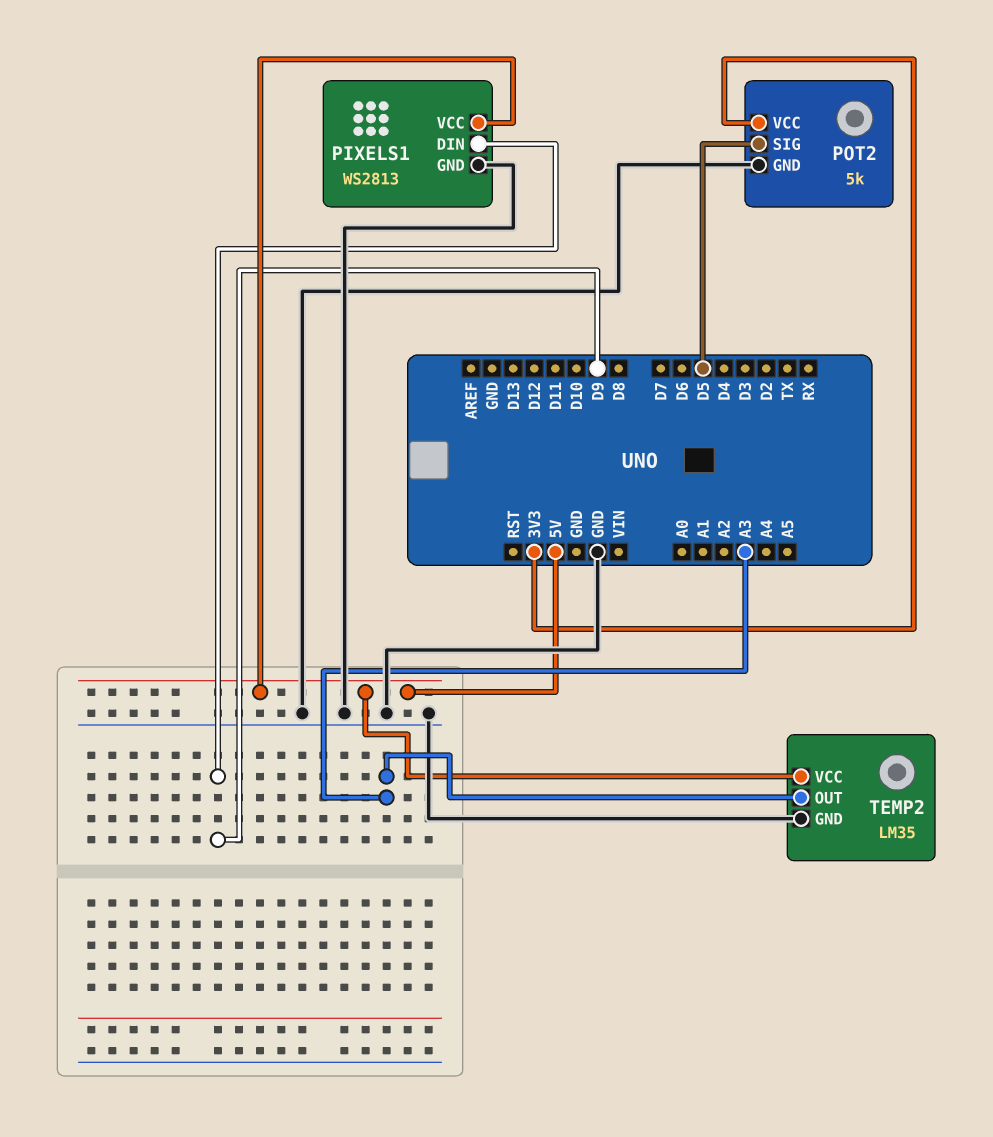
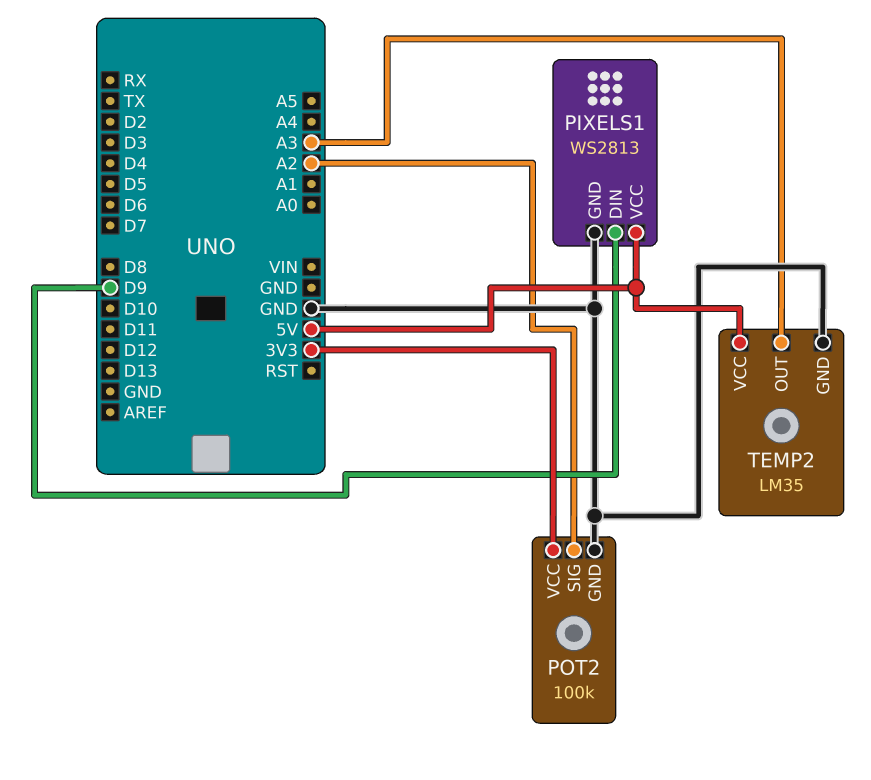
POT2: 5k -> 100k
POT2 pin SIG: D5 -> A2

